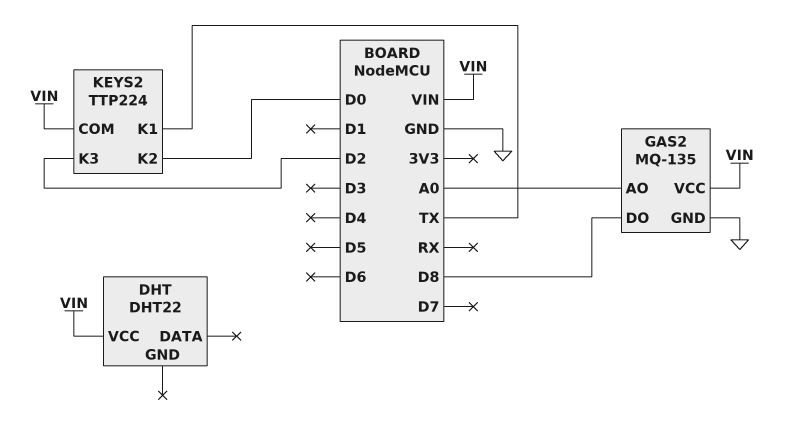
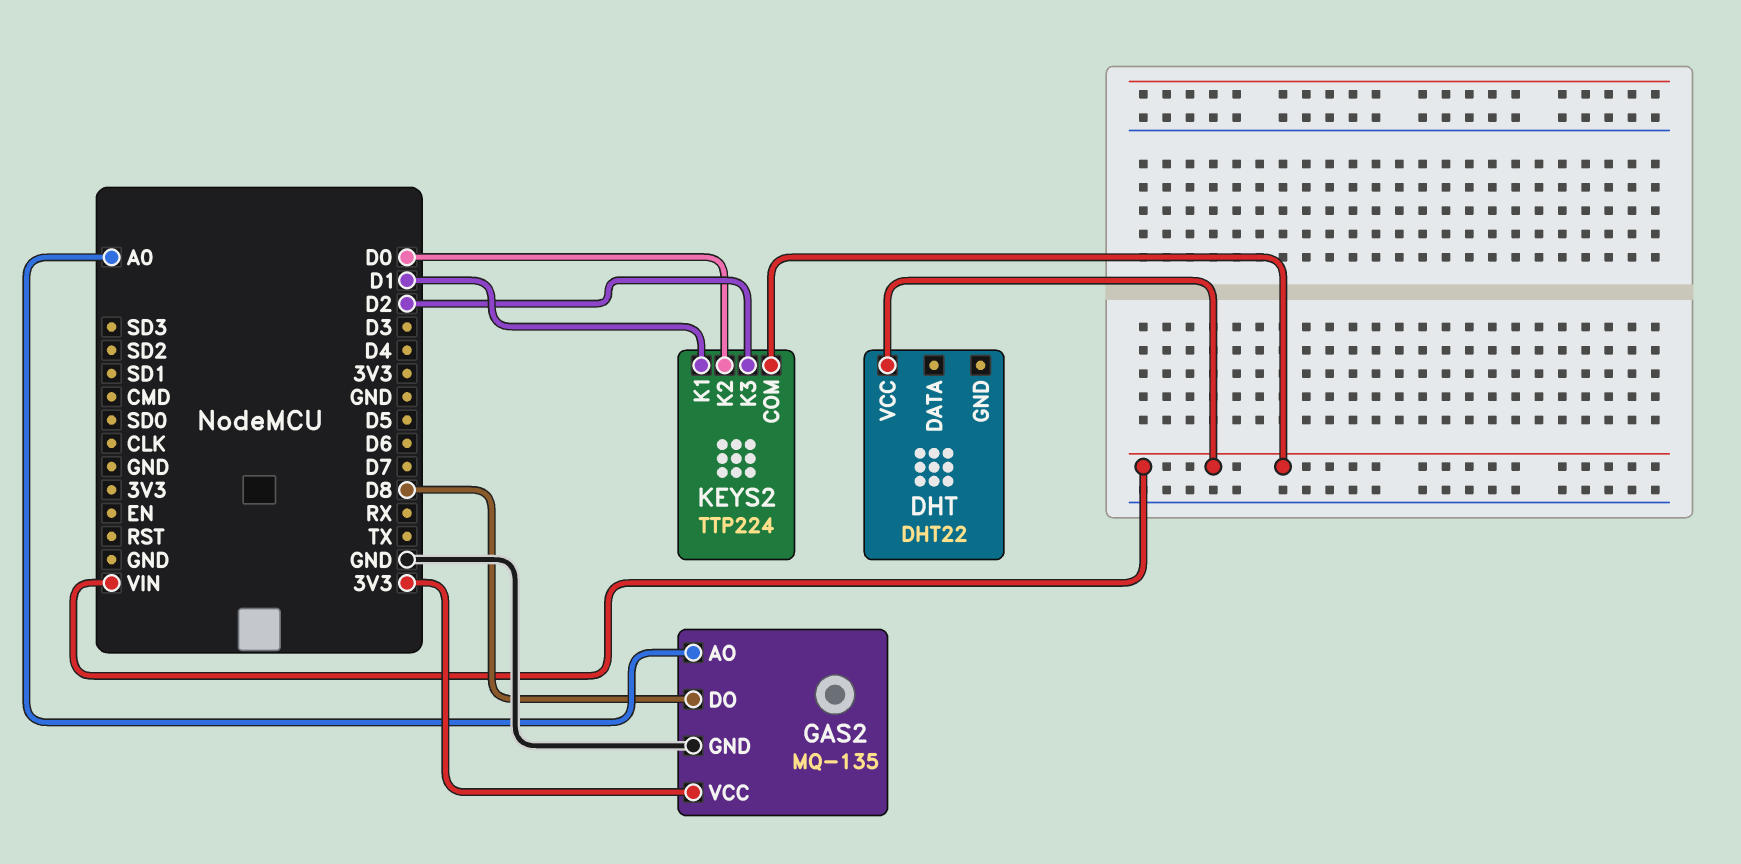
GAS2 pin VCC: VIN -> 3V3
KEYS2 pin K1: TX -> D1

